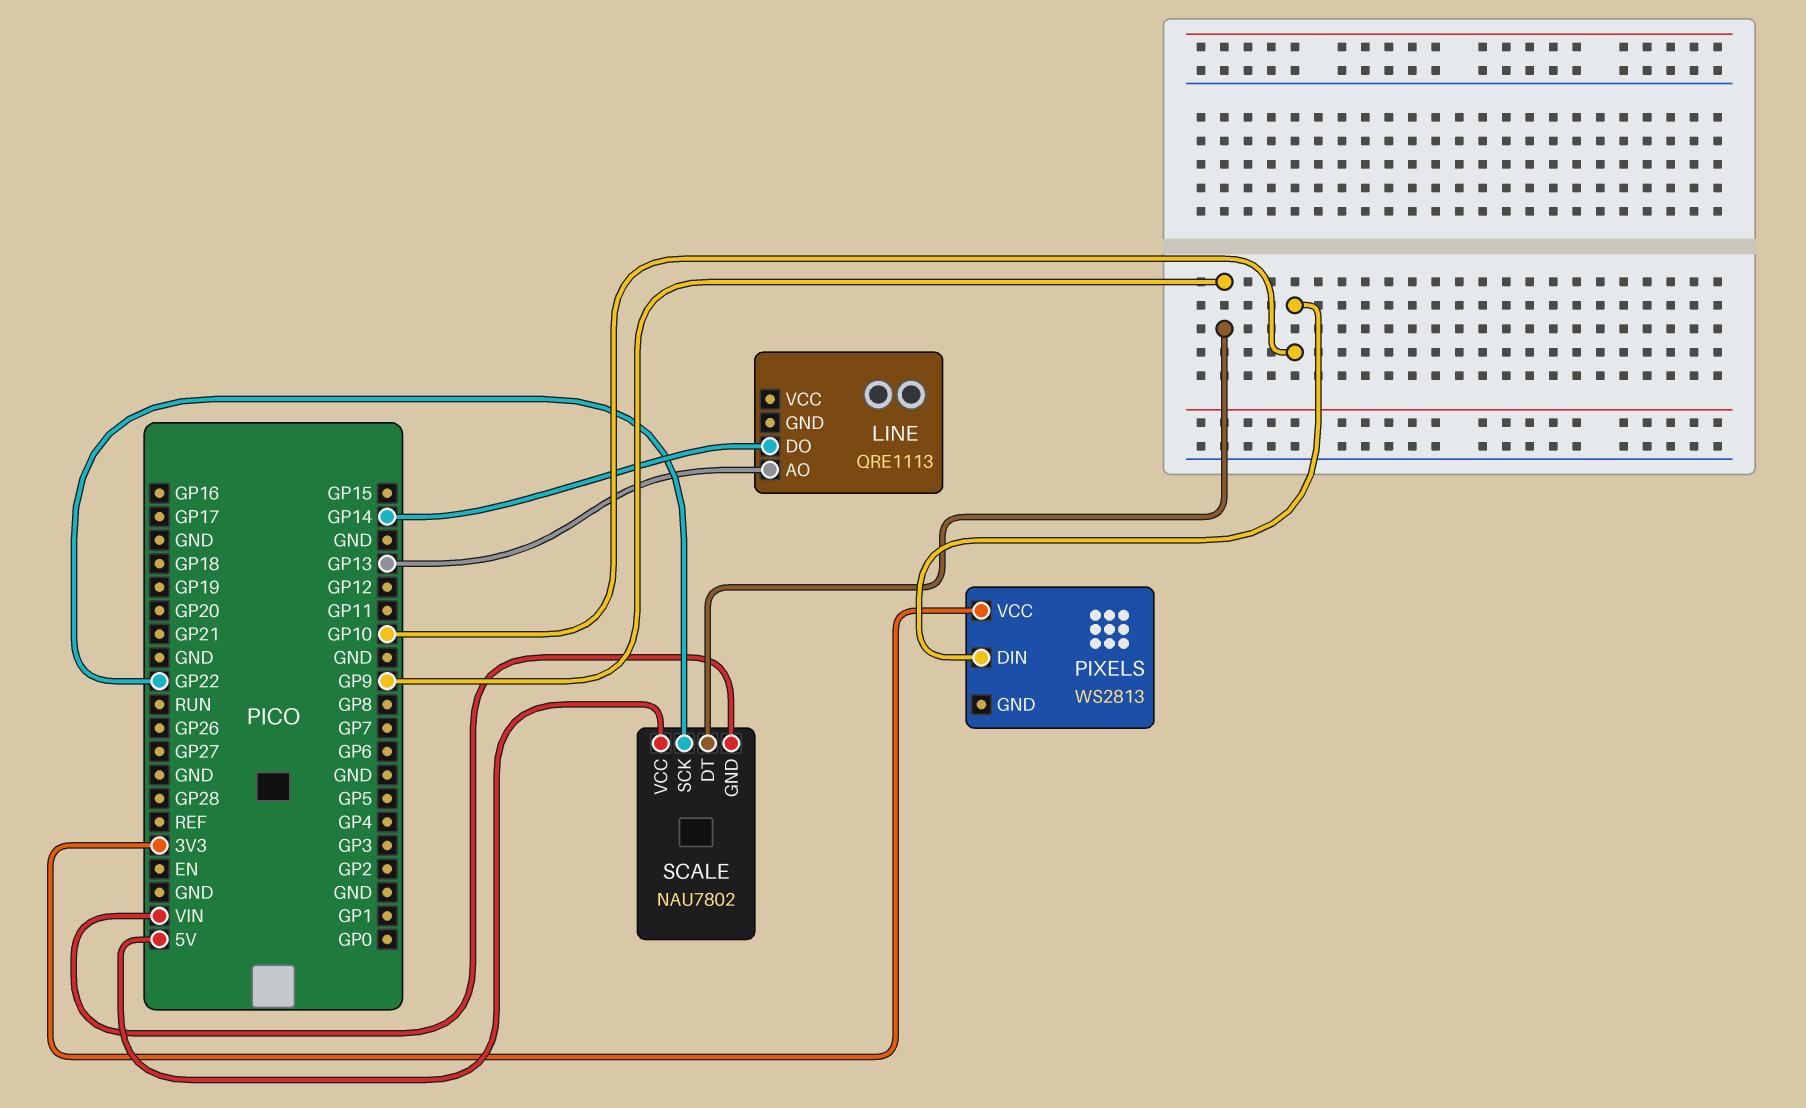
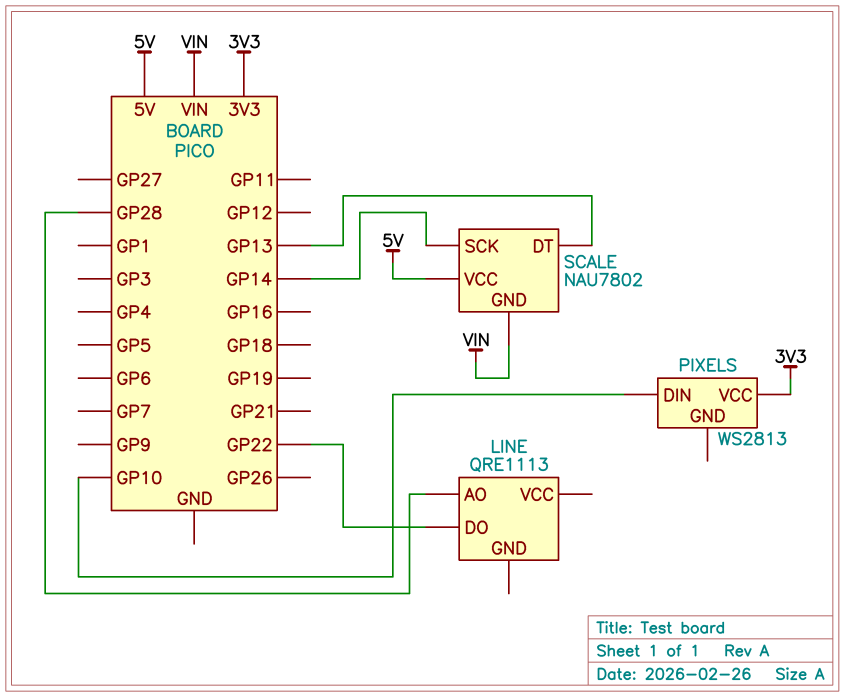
LINE pin AO: GP13 -> GP28
LINE pin DO: GP14 -> GP22
SCALE pin DT: GP9 -> GP13
SCALE pin SCK: GP22 -> GP14

